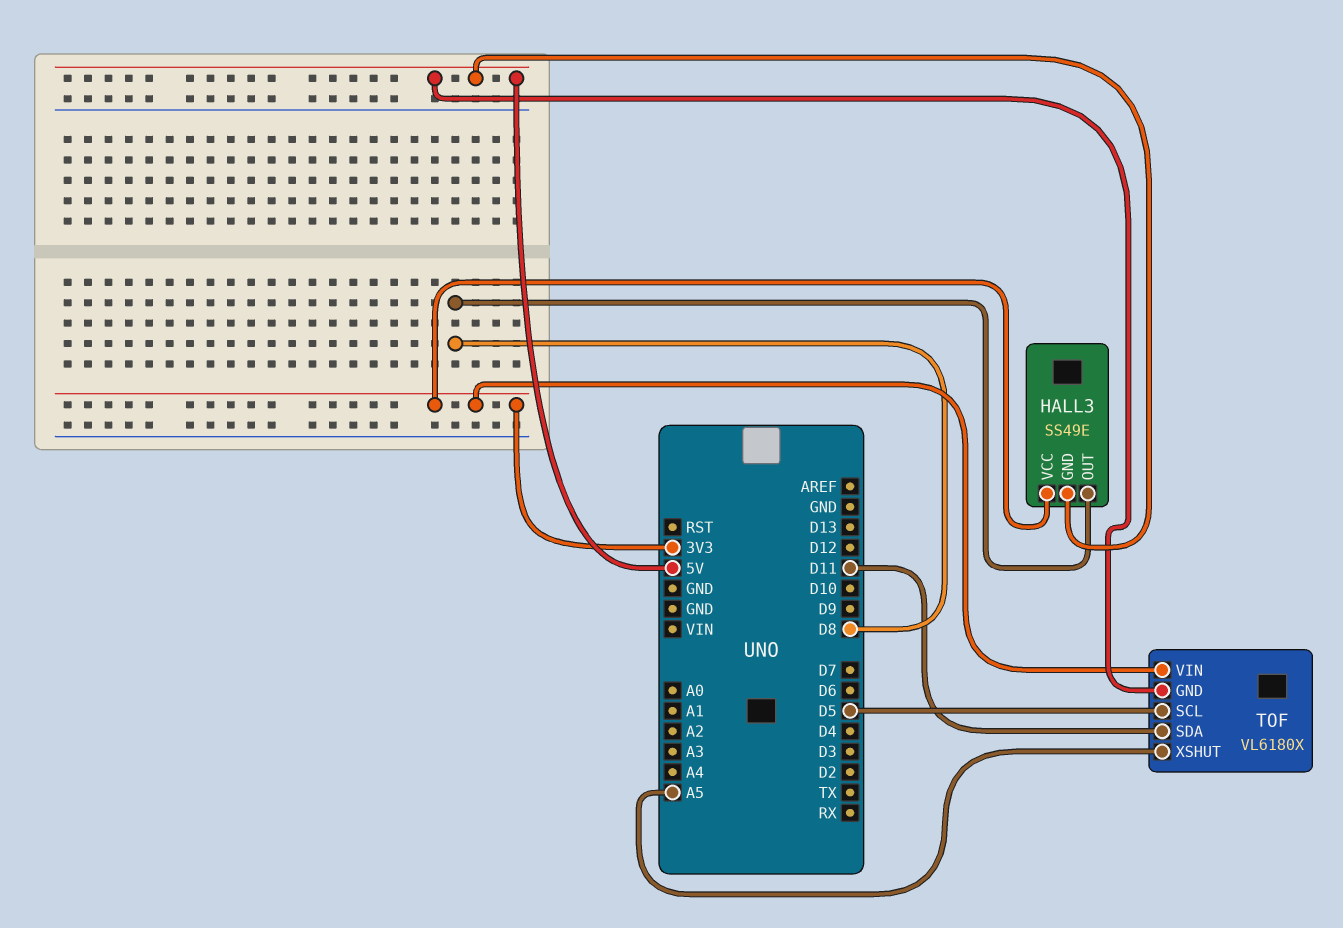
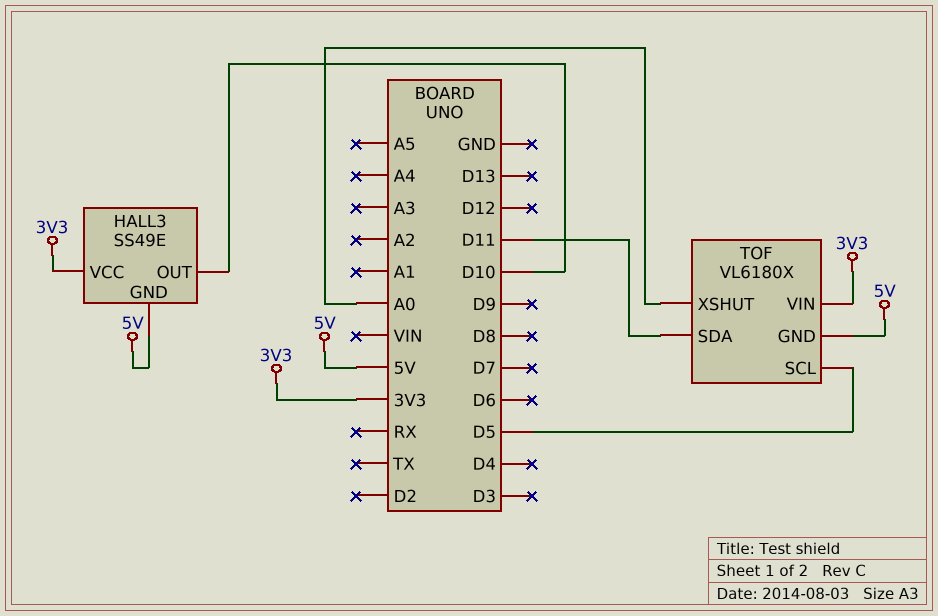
HALL3 pin OUT: D8 -> D10
TOF pin XSHUT: A5 -> A0

